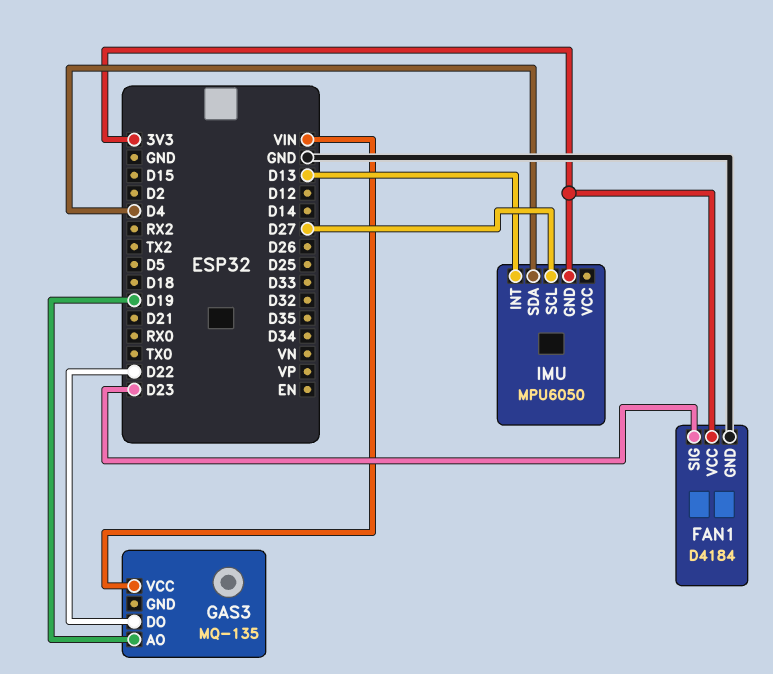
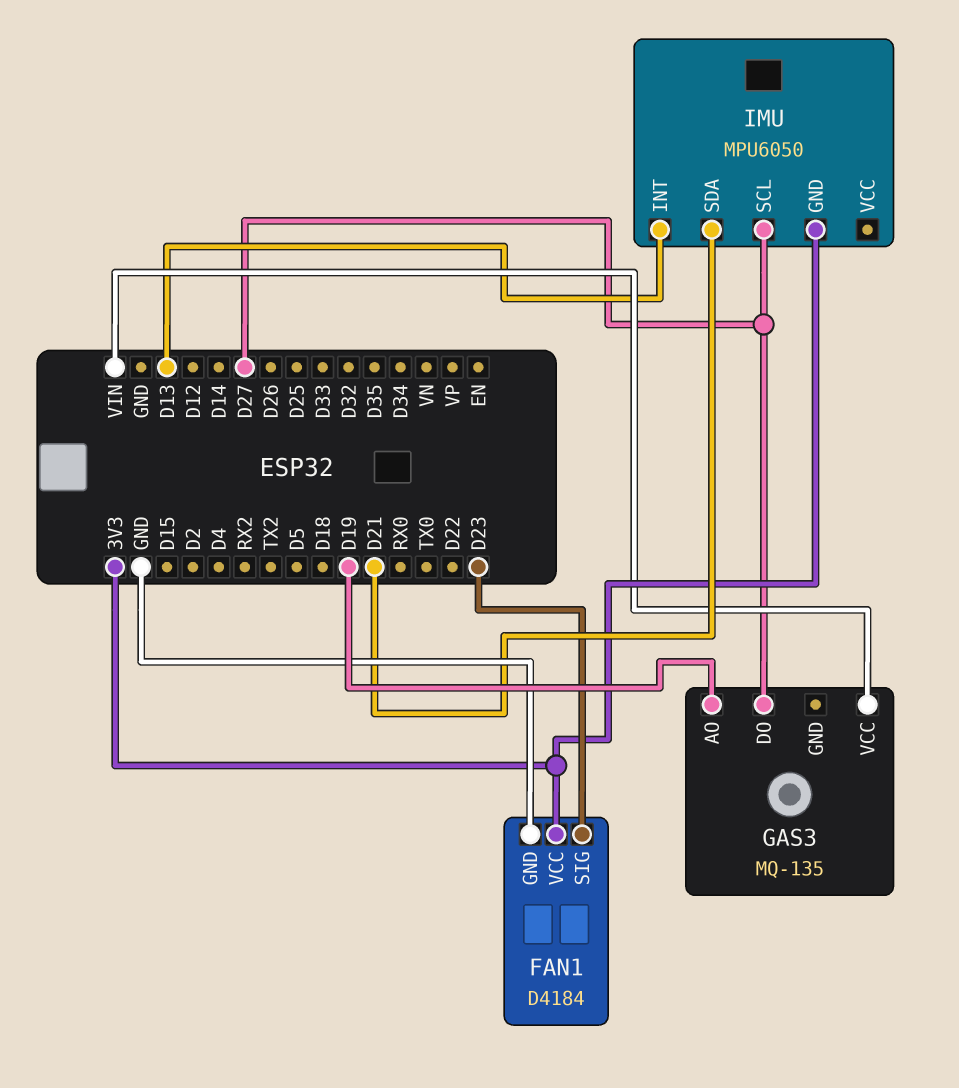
GAS3 pin DO: D22 -> D27
IMU pin SDA: D4 -> D21

